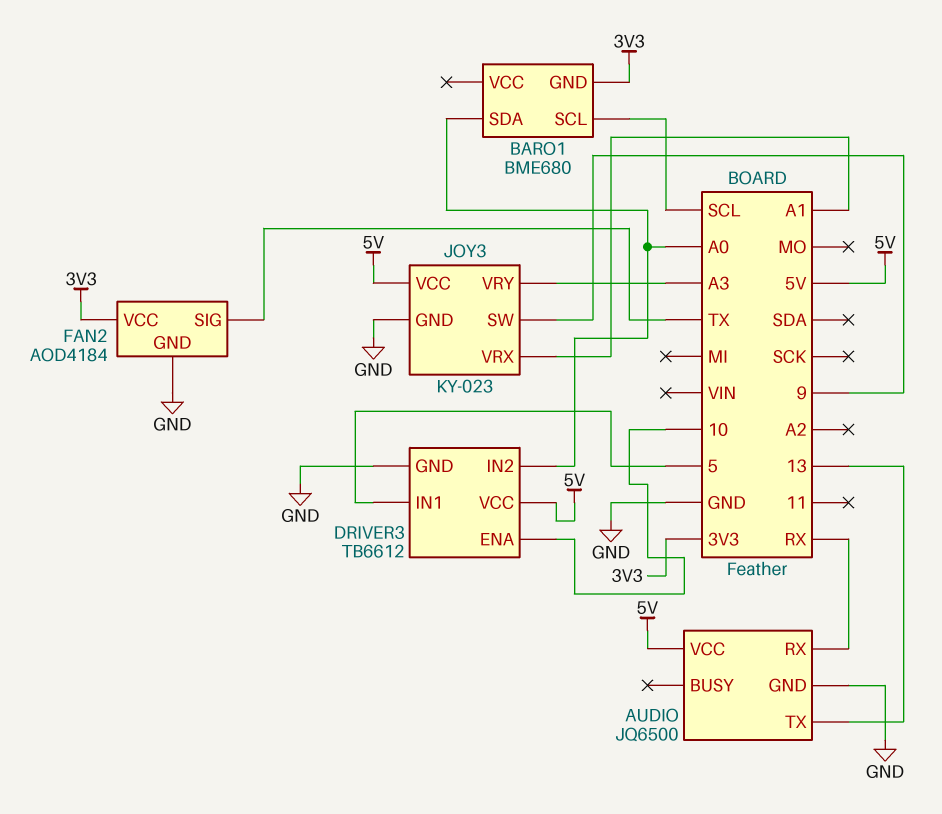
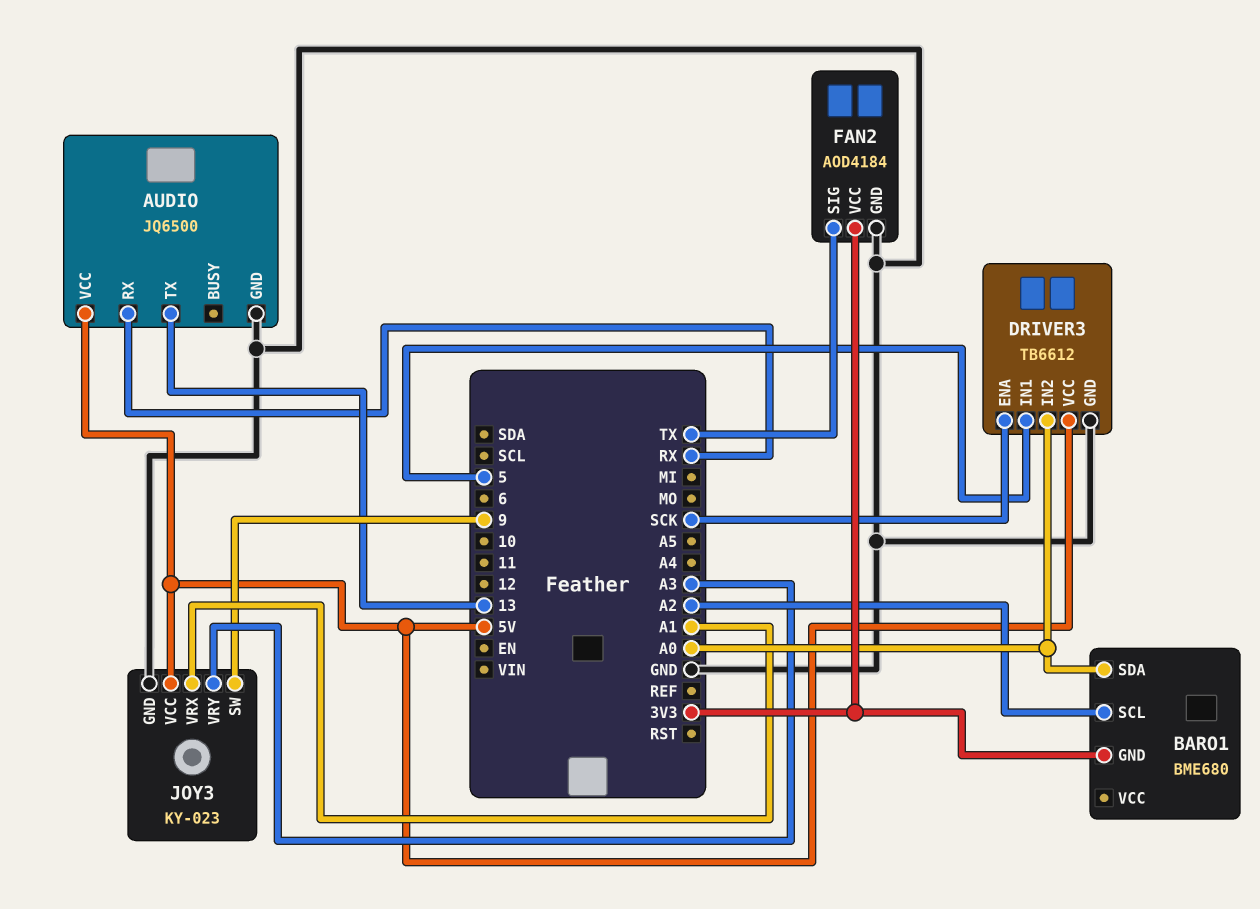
BARO1 pin SCL: SCL -> A2
DRIVER3 pin ENA: 10 -> SCK

